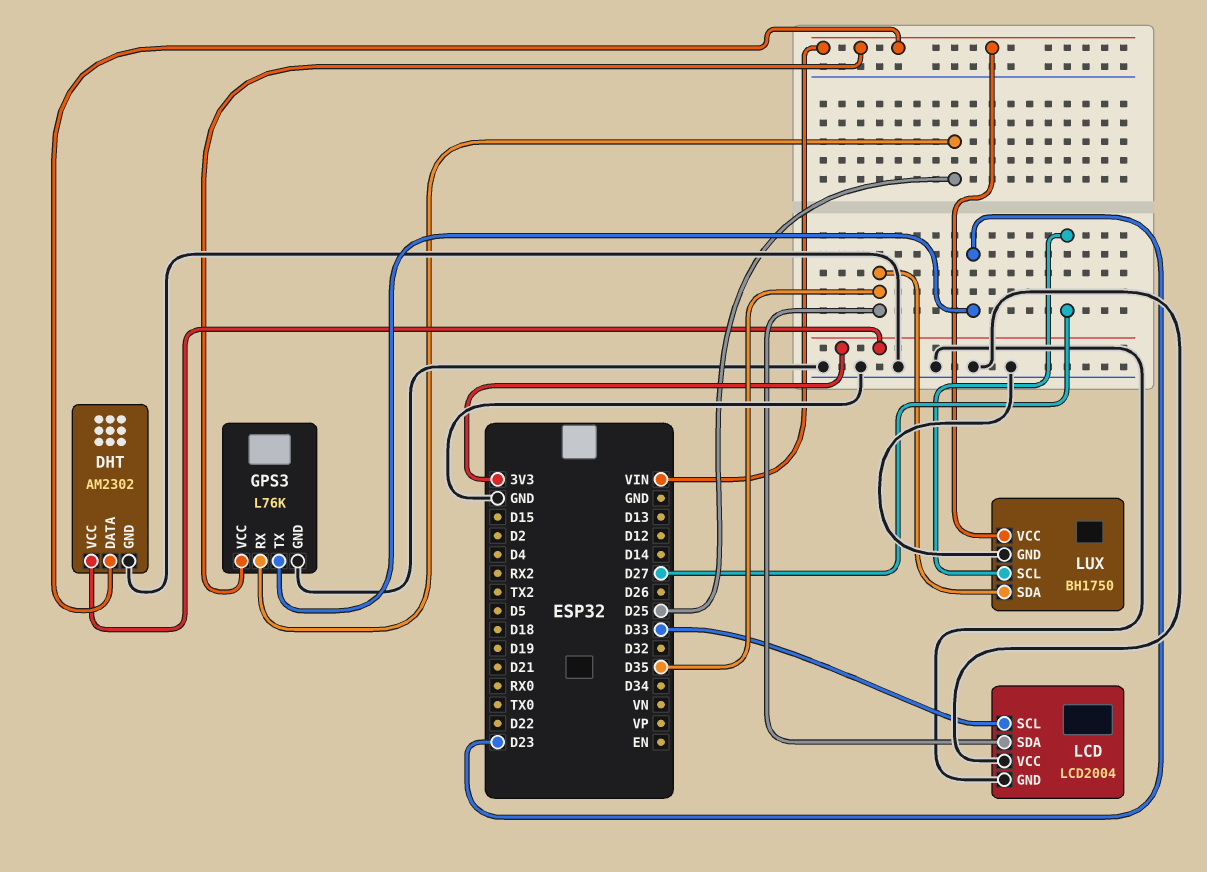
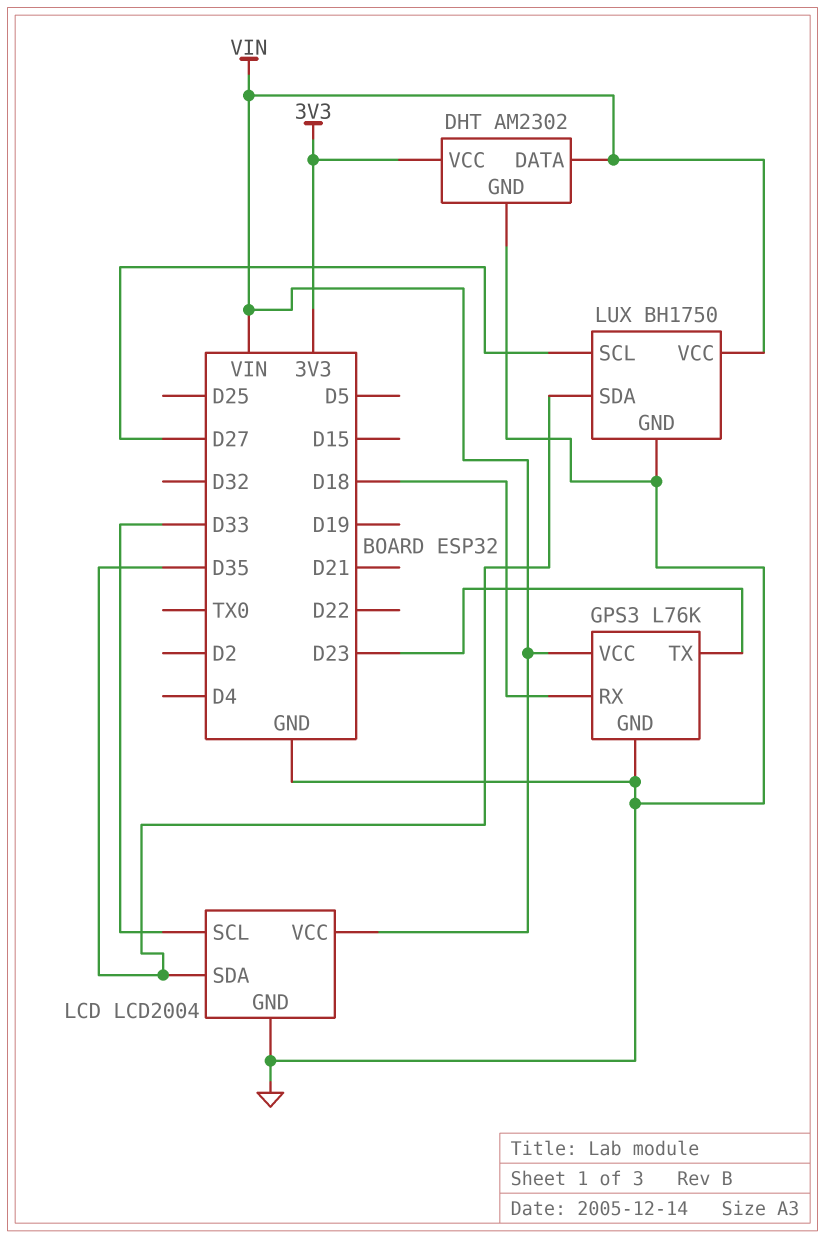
GPS3 pin RX: D25 -> D18
LCD pin VCC: GND -> VIN

